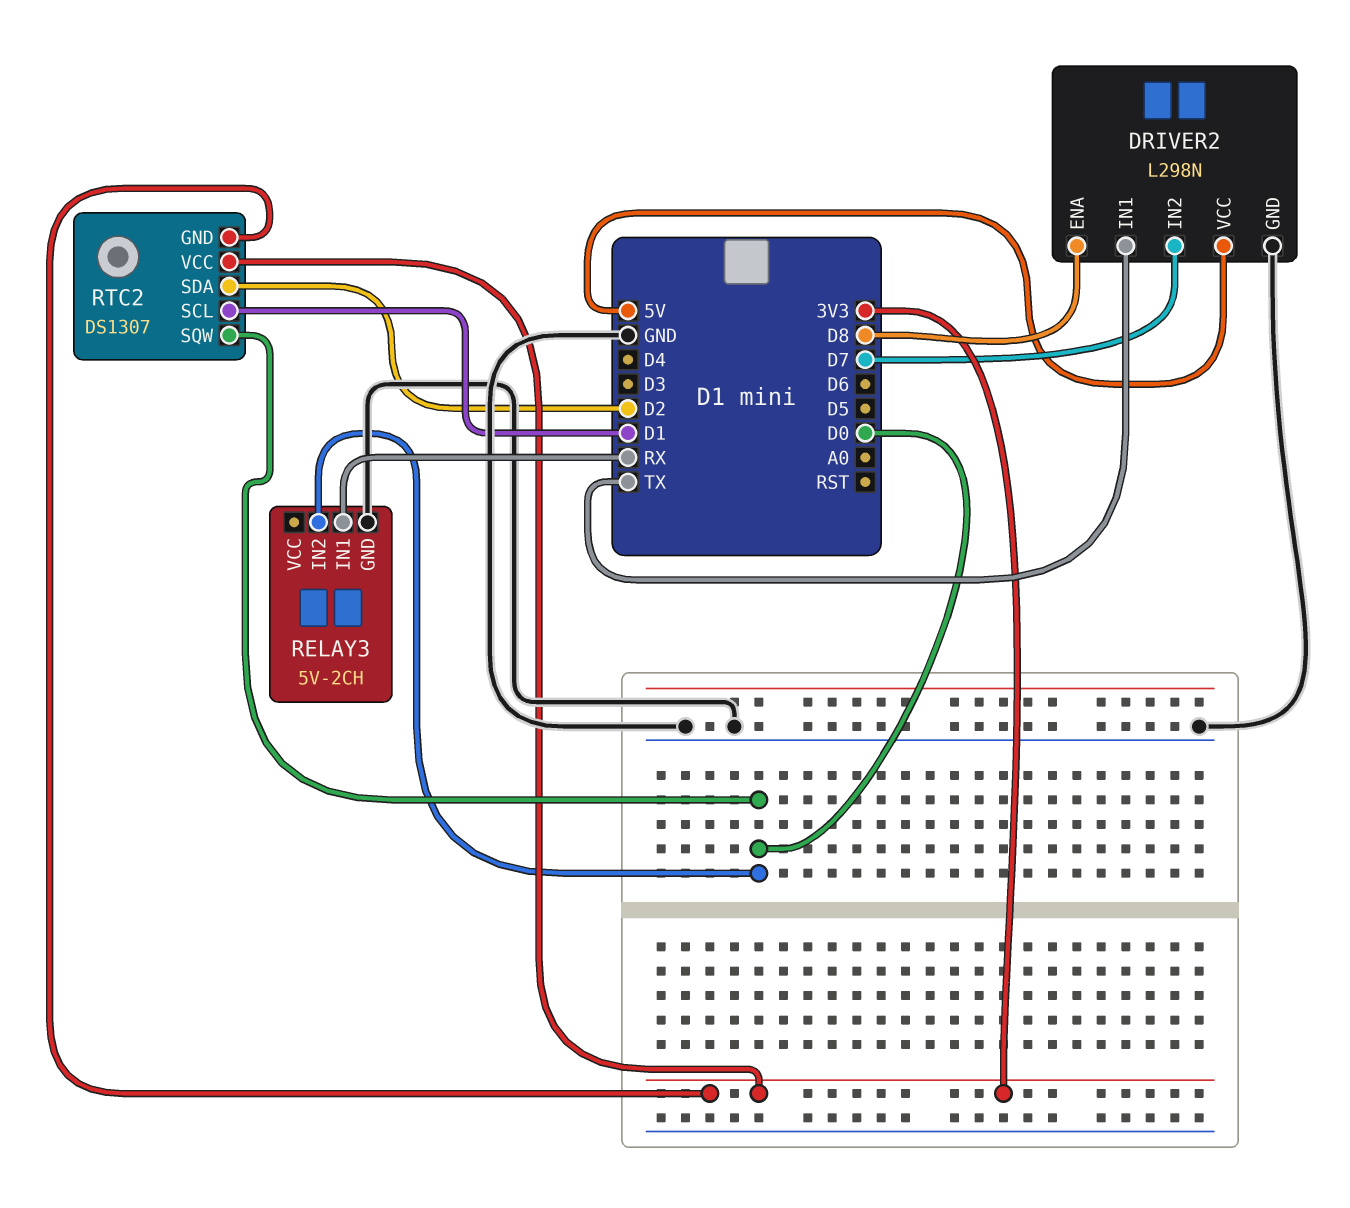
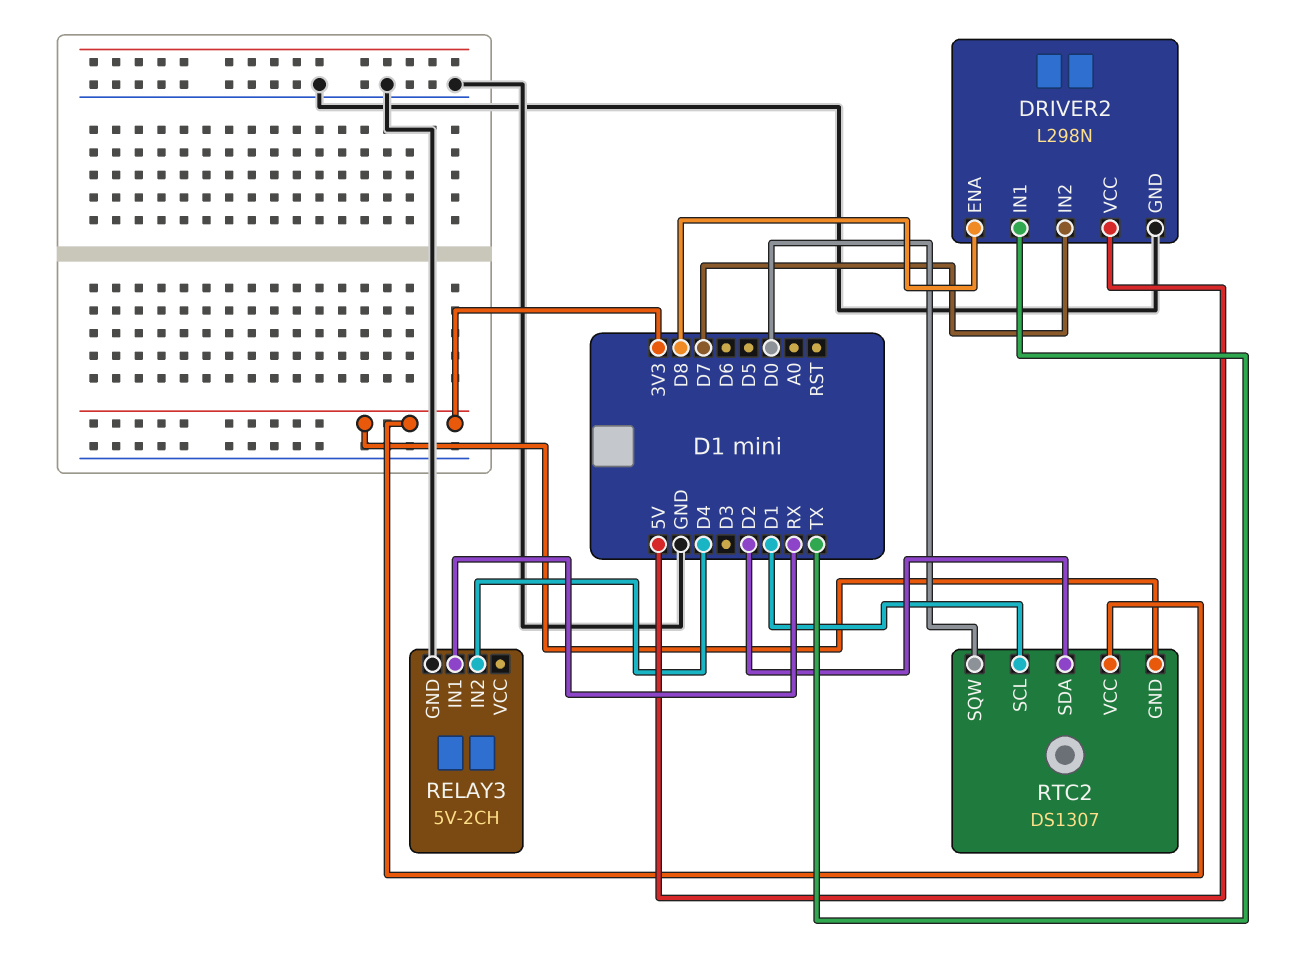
RELAY3 pin IN2: D0 -> D4

